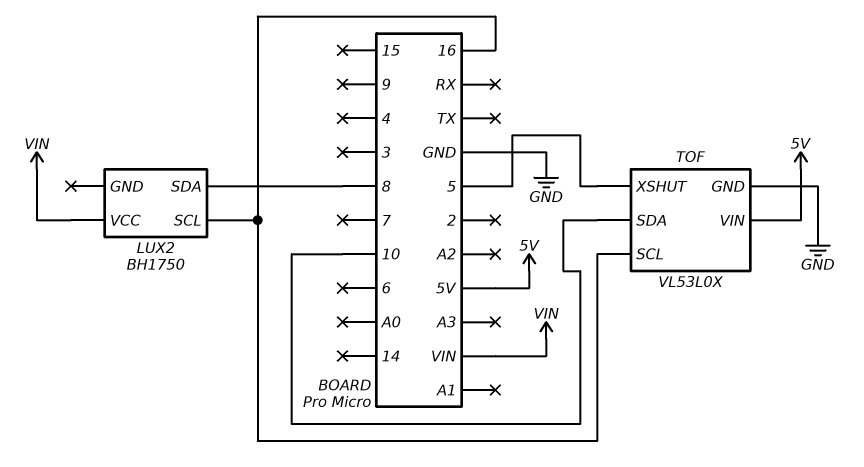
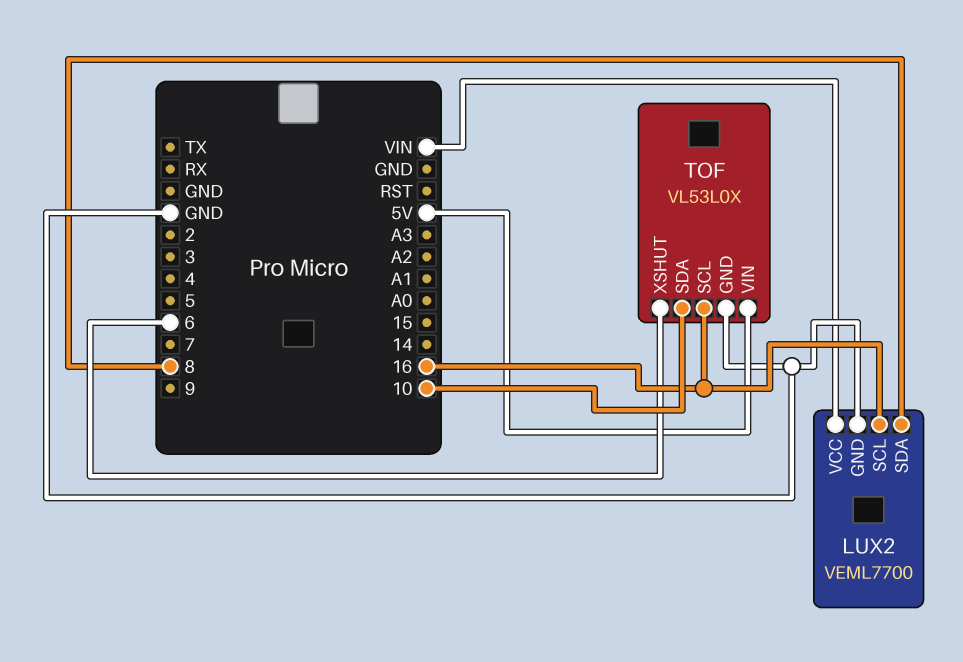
LUX2: BH1750 -> VEML7700
LUX2 pin GND: none -> GND
TOF pin XSHUT: 5 -> 6

